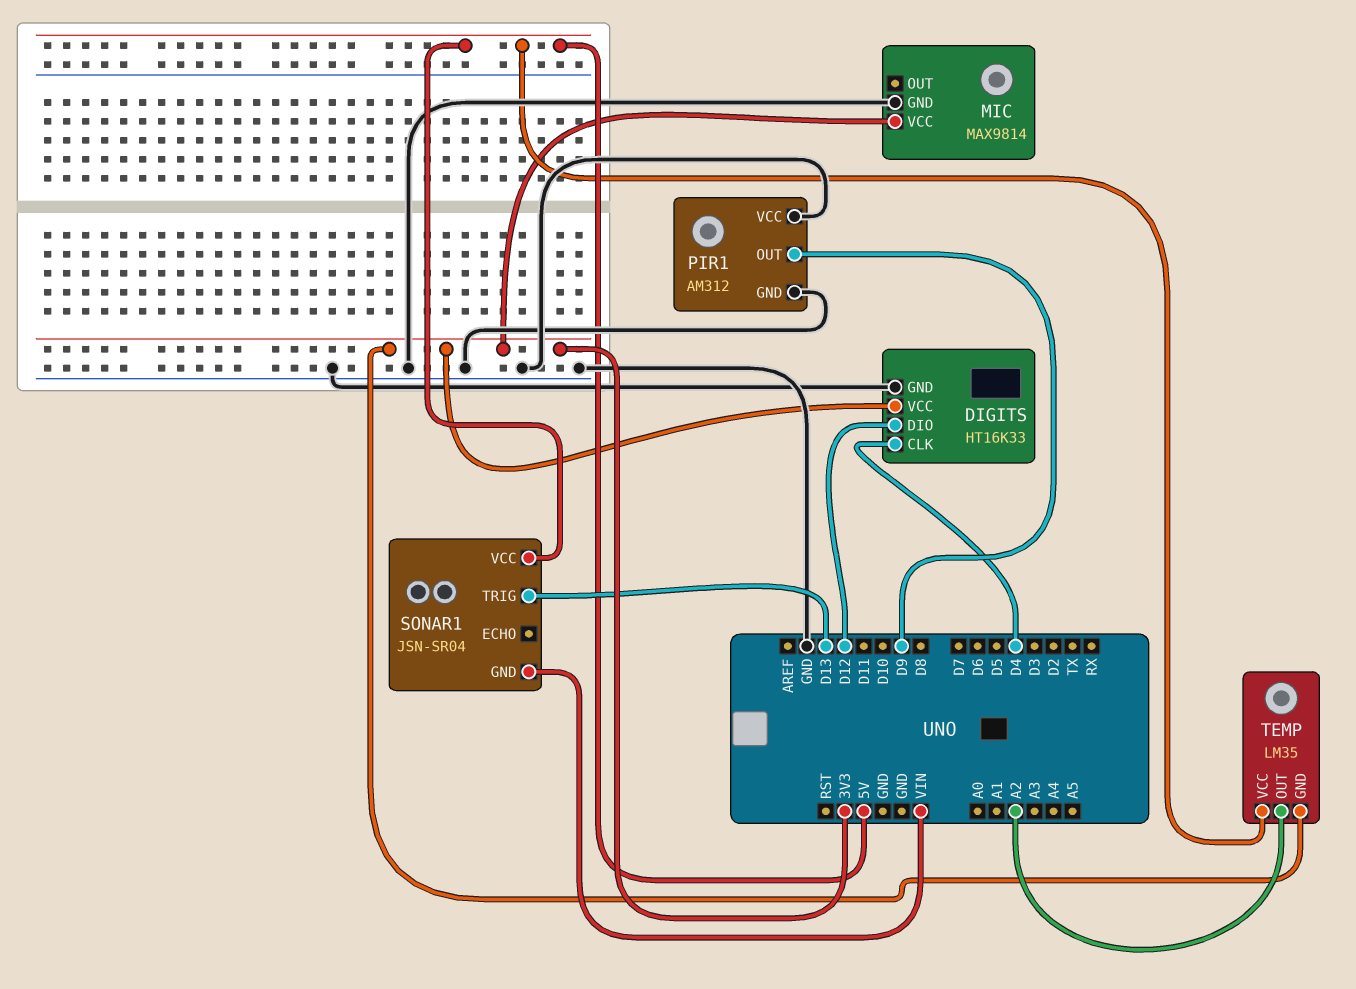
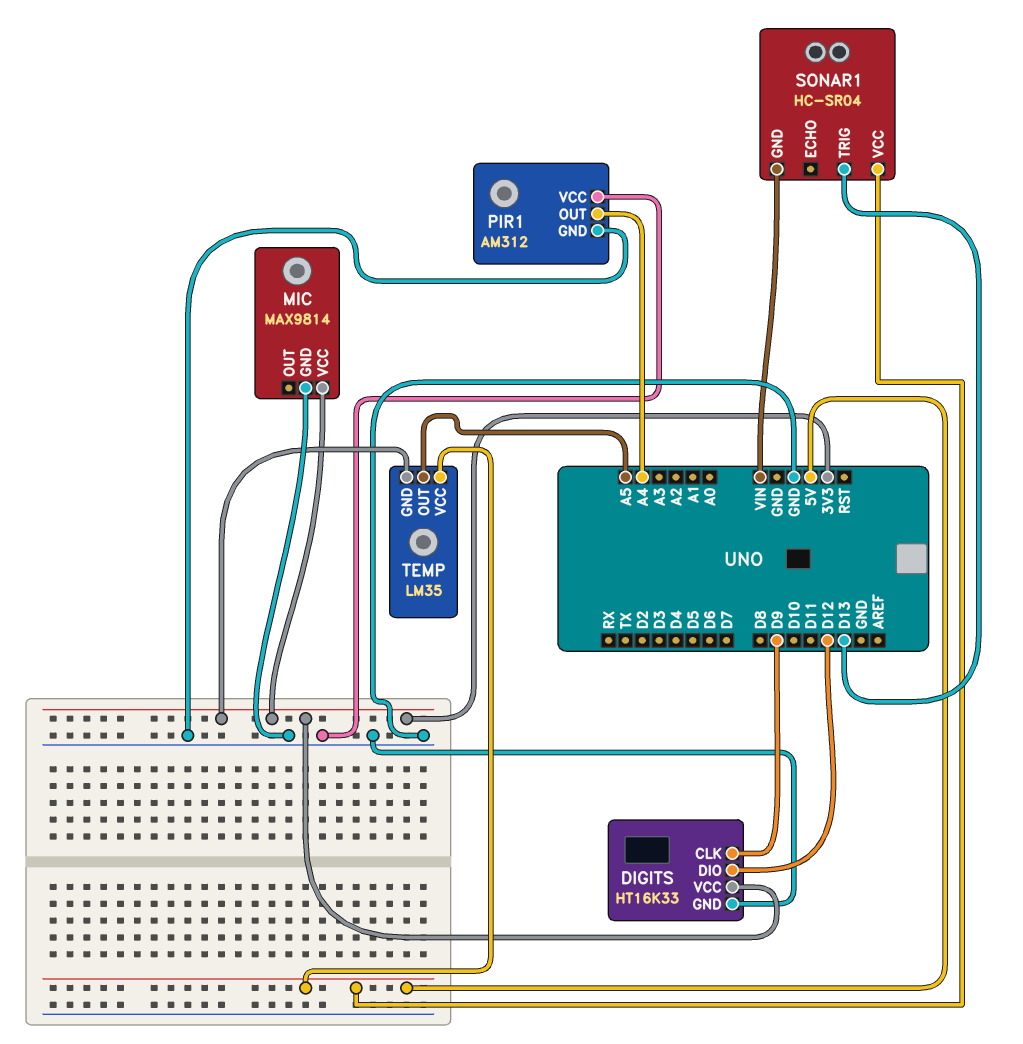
DIGITS pin CLK: D4 -> D9
PIR1 pin OUT: D9 -> A4
SONAR1: JSN-SR04 -> HC-SR04
TEMP pin OUT: A2 -> A5

